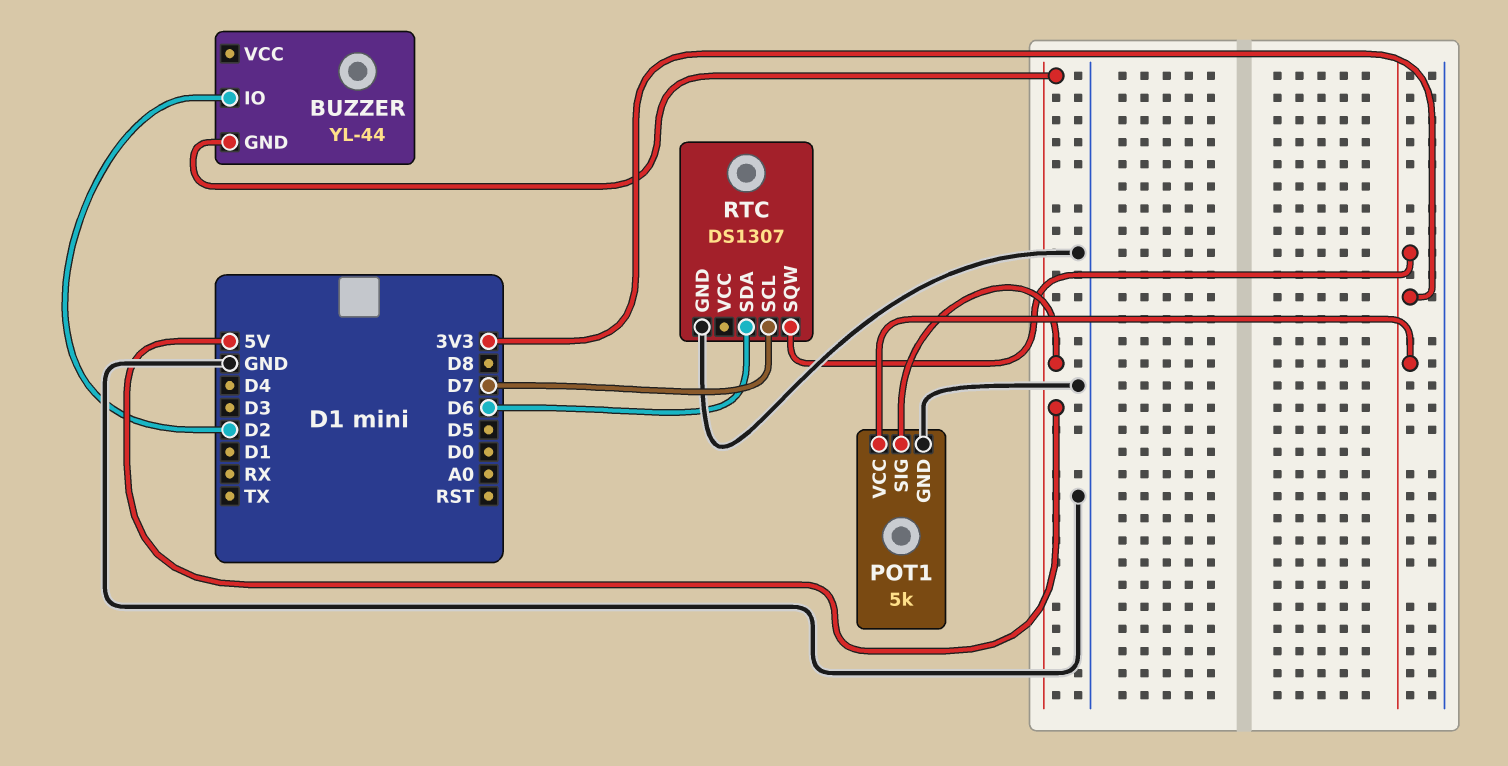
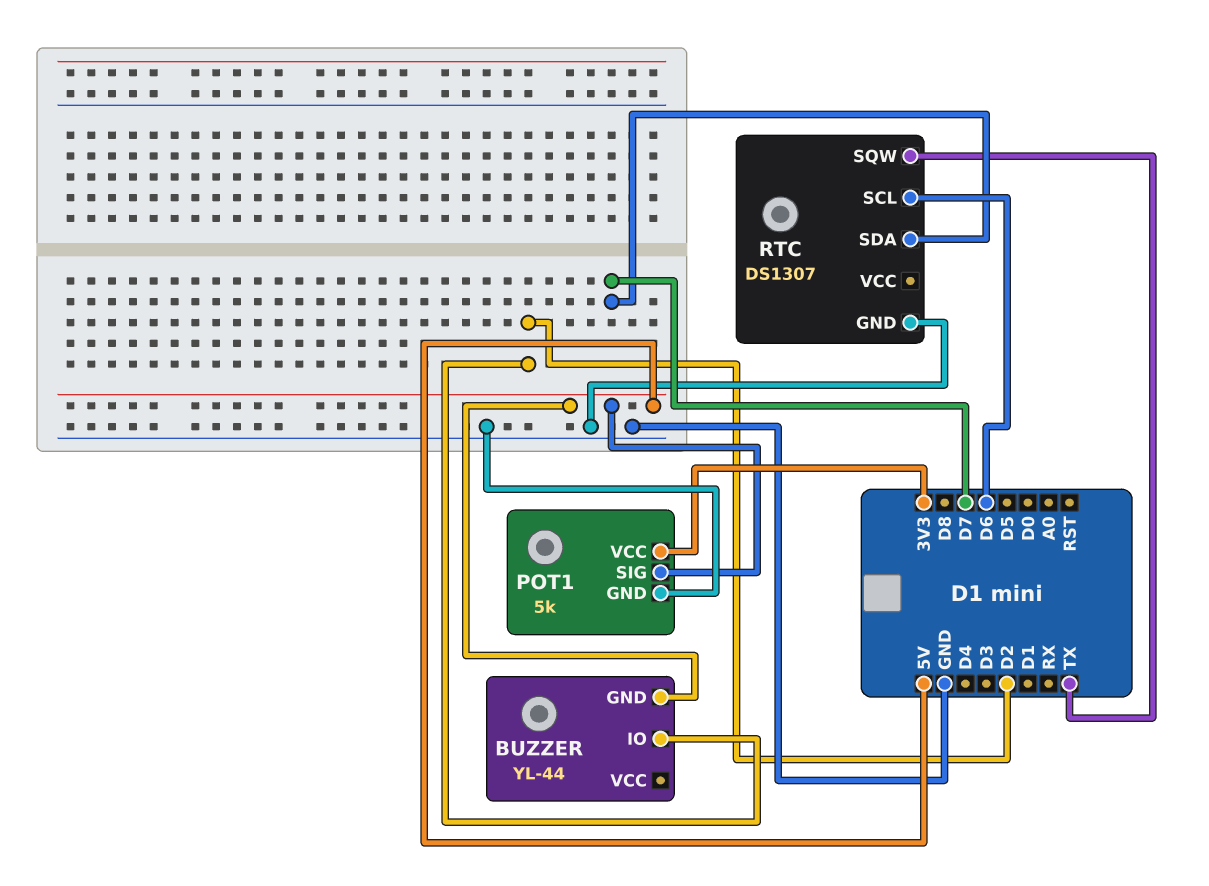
RTC pin SCL: D7 -> D6
RTC pin SDA: D6 -> D7
RTC pin SQW: 3V3 -> TX

